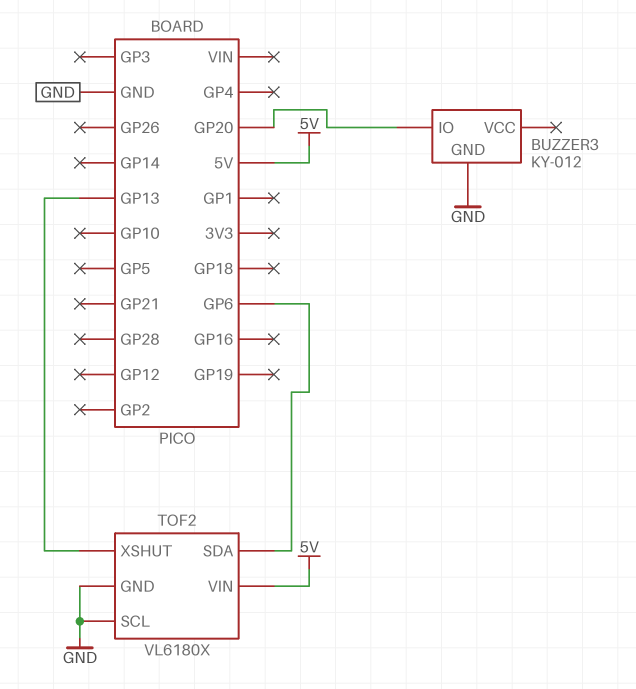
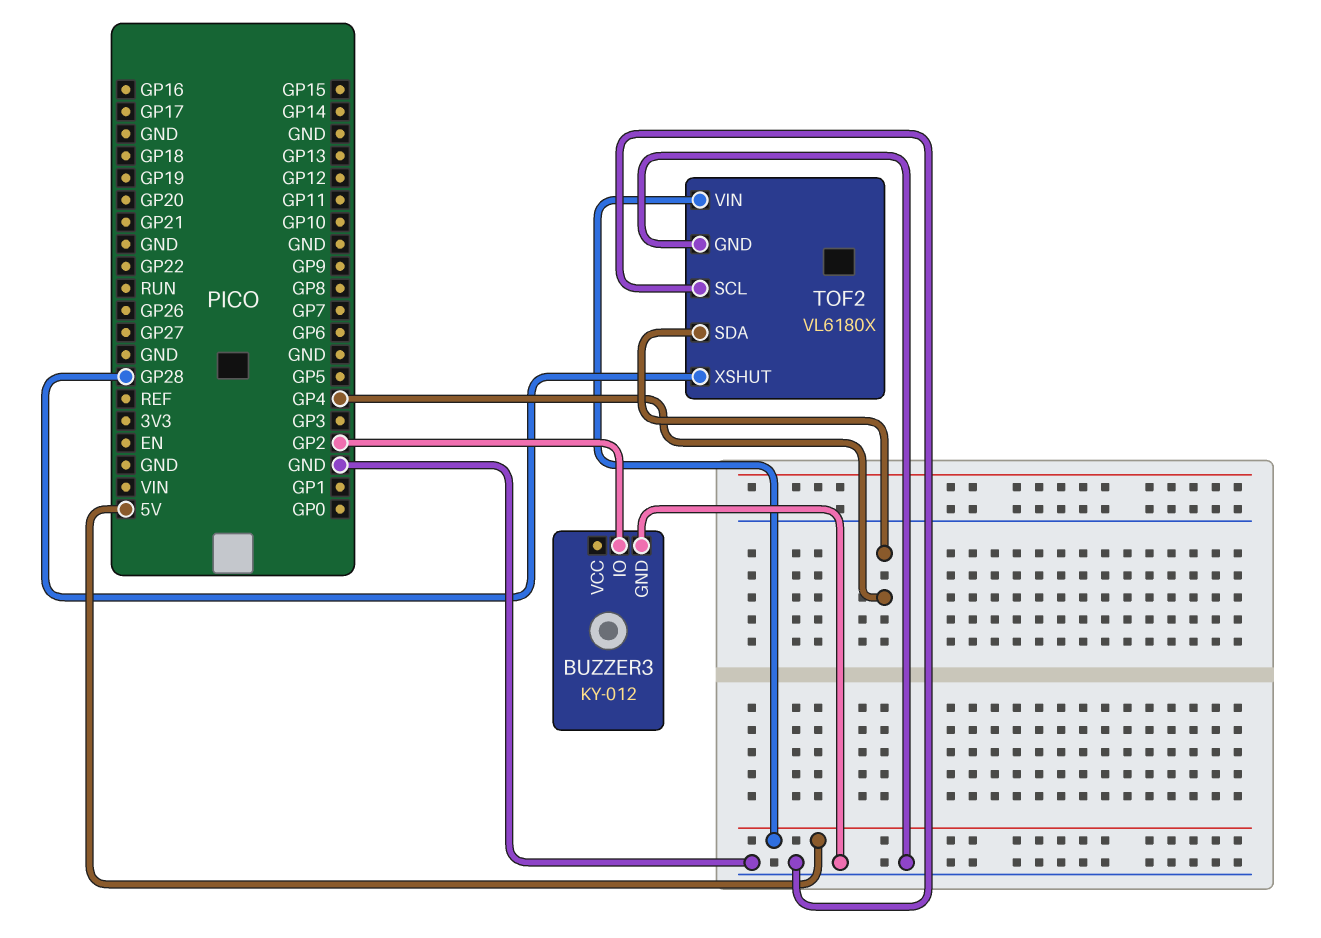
BUZZER3 pin IO: GP20 -> GP2
TOF2 pin SDA: GP6 -> GP4
TOF2 pin XSHUT: GP13 -> GP28

